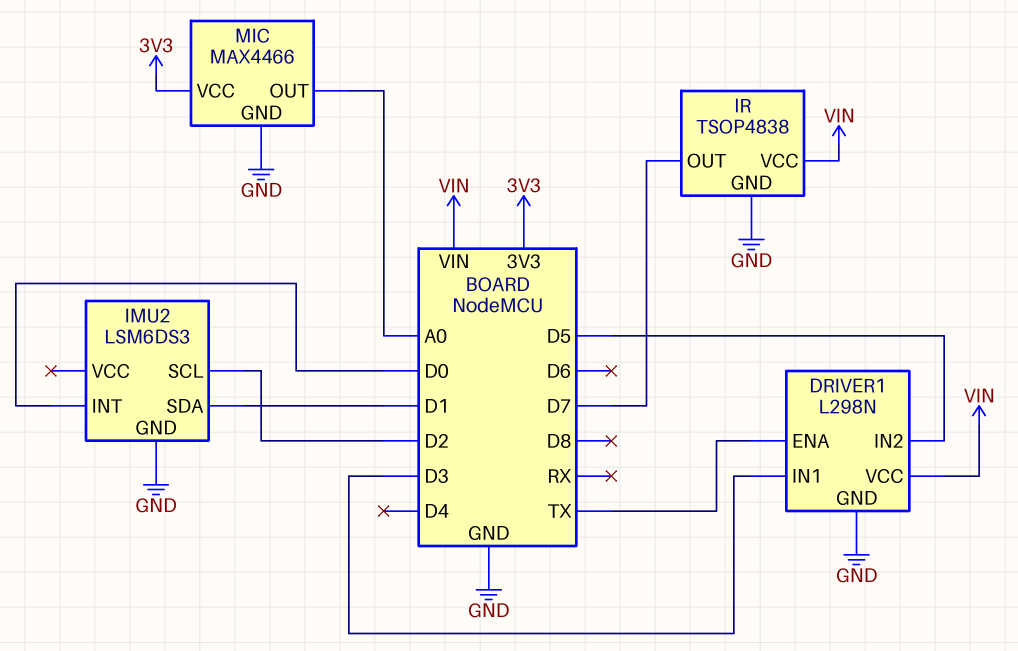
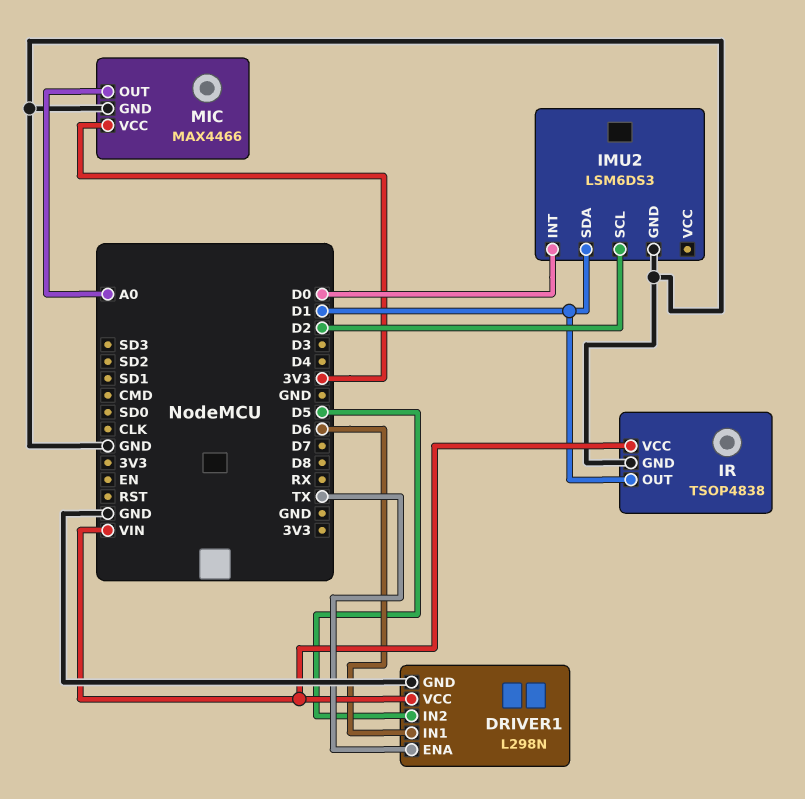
DRIVER1 pin IN1: D3 -> D6
IR pin OUT: D7 -> D1

